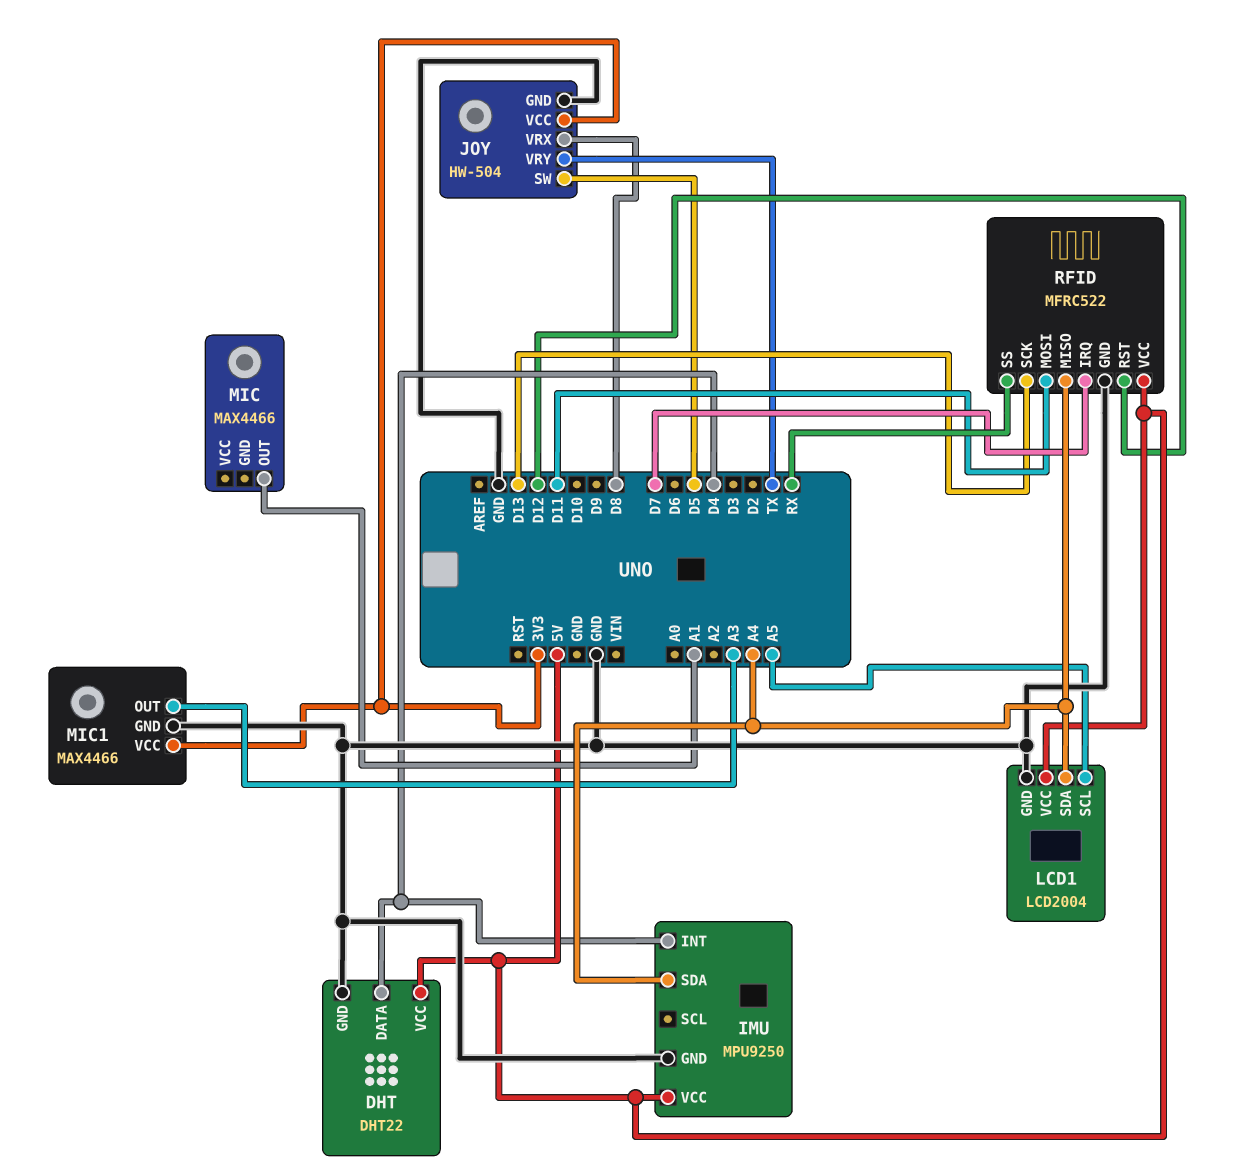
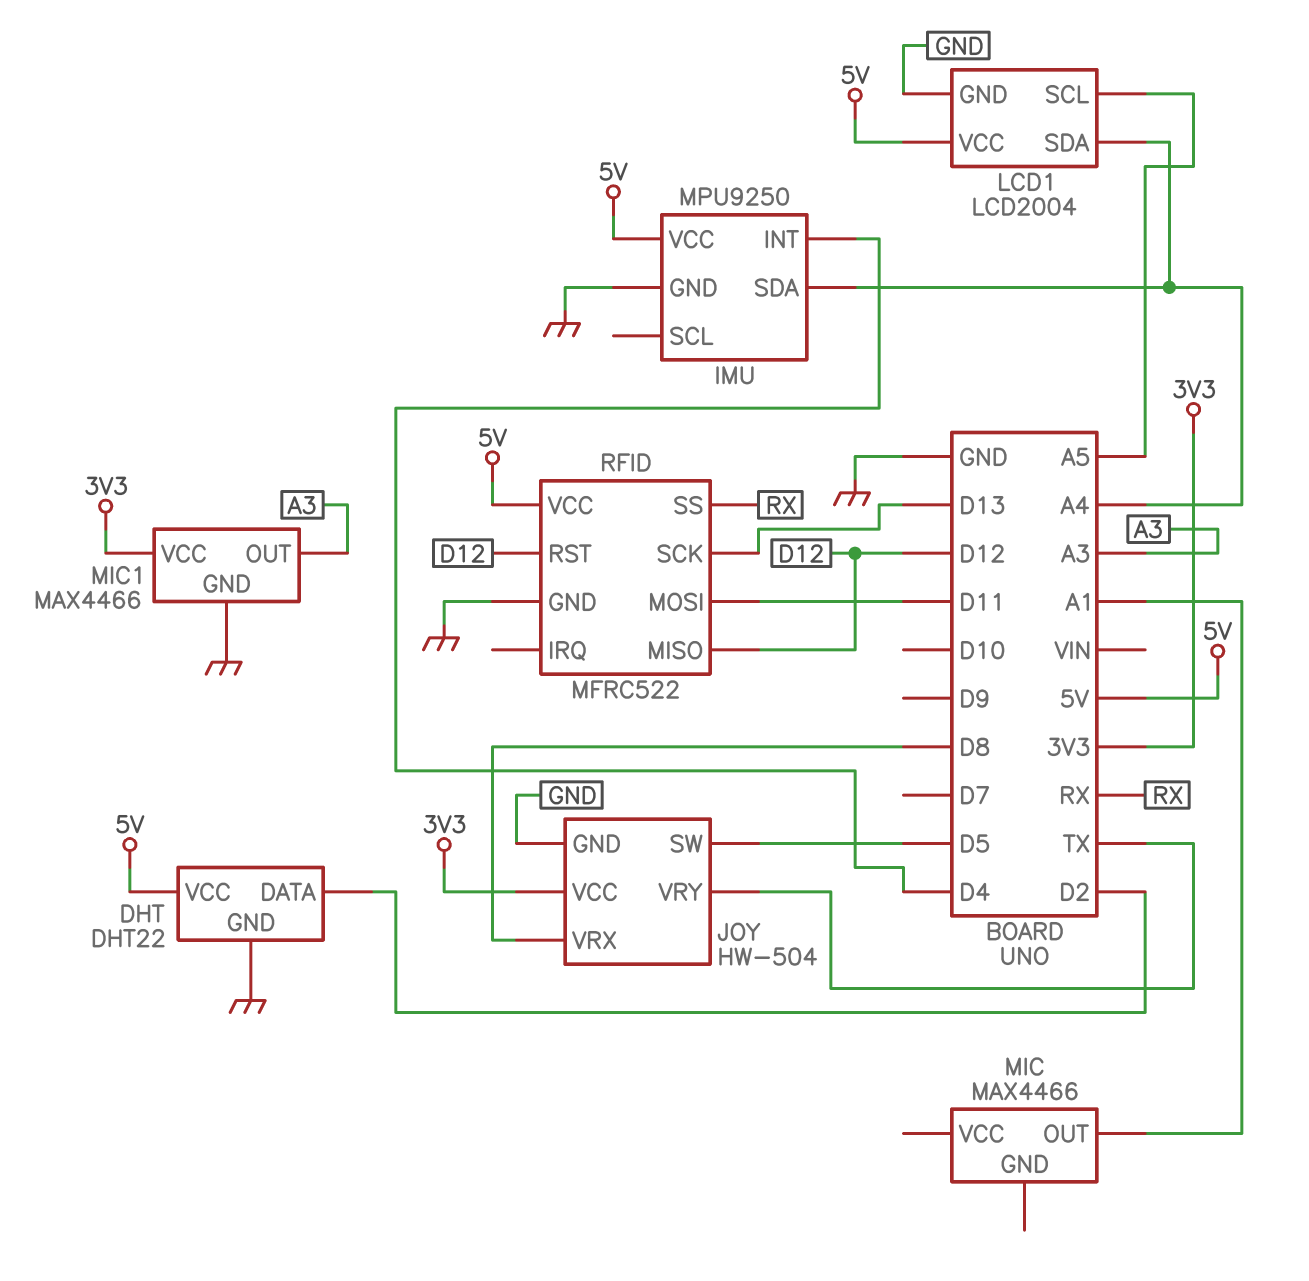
DHT pin DATA: D4 -> D2
RFID pin IRQ: D7 -> none
RFID pin MISO: A4 -> D12

